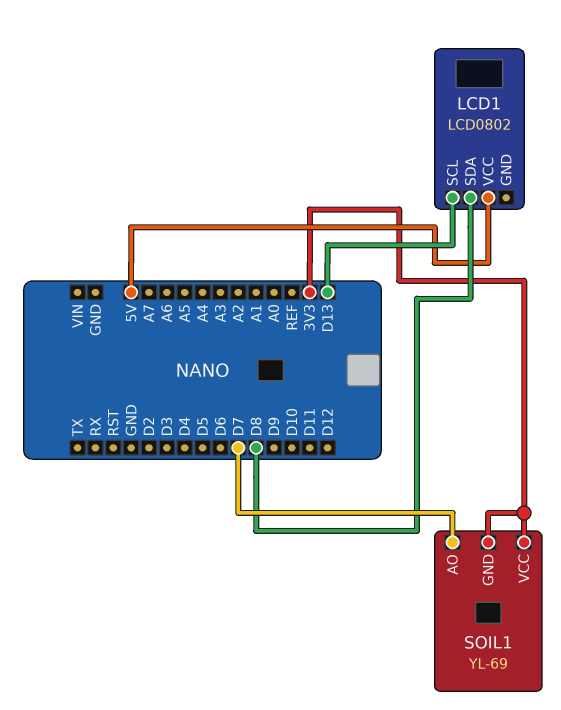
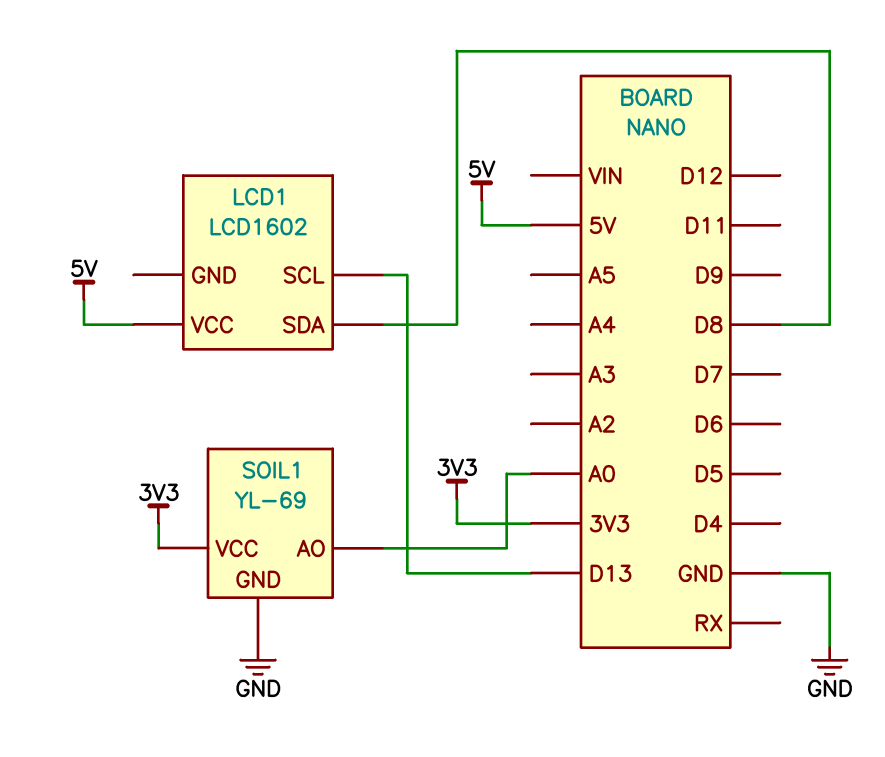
LCD1: LCD0802 -> LCD1602
SOIL1 pin AO: D7 -> A0
SOIL1 pin GND: 3V3 -> GND

